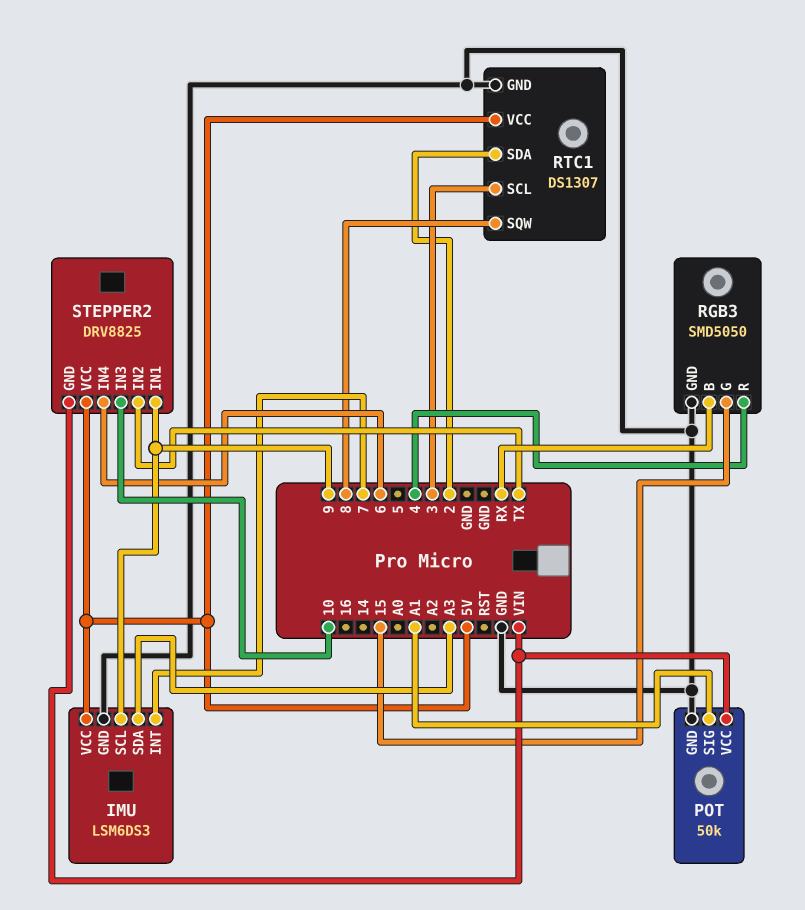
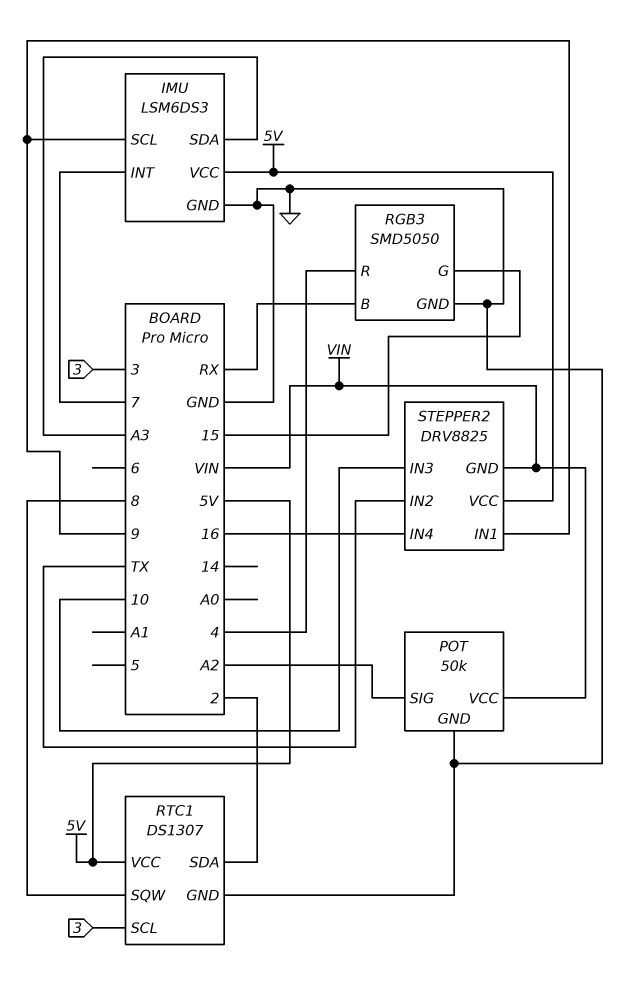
POT pin SIG: A1 -> A2
STEPPER2 pin IN4: 6 -> 16

